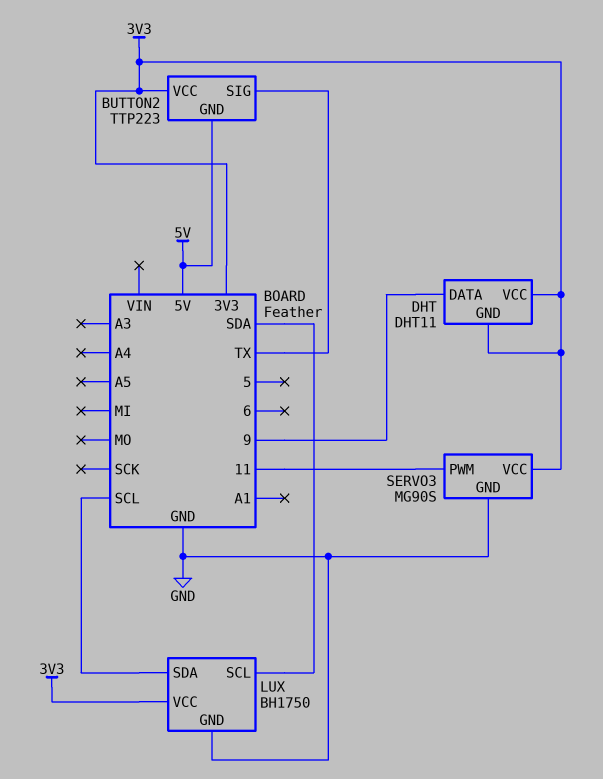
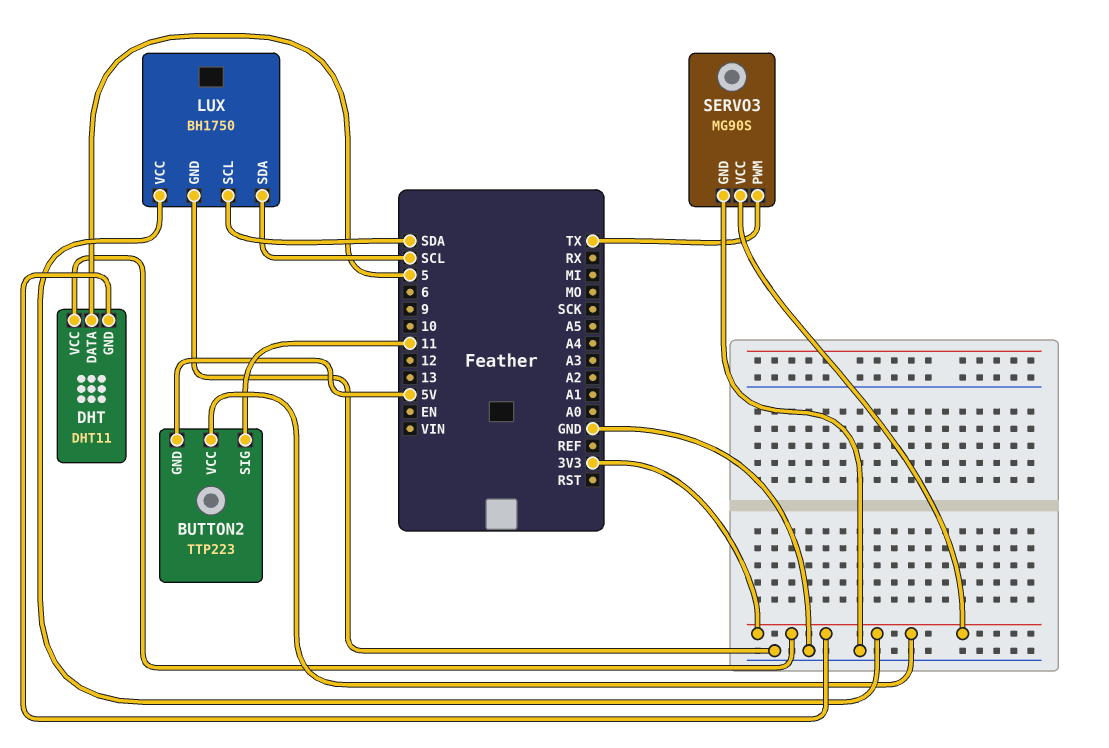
BUTTON2 pin SIG: TX -> 11
DHT pin DATA: 9 -> 5
SERVO3 pin PWM: 11 -> TX

